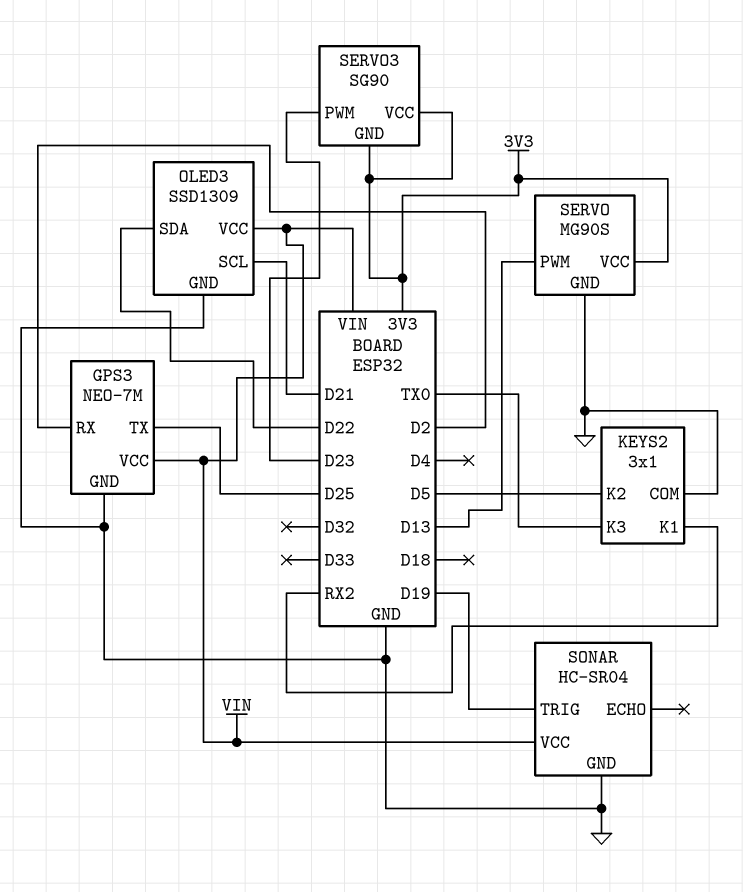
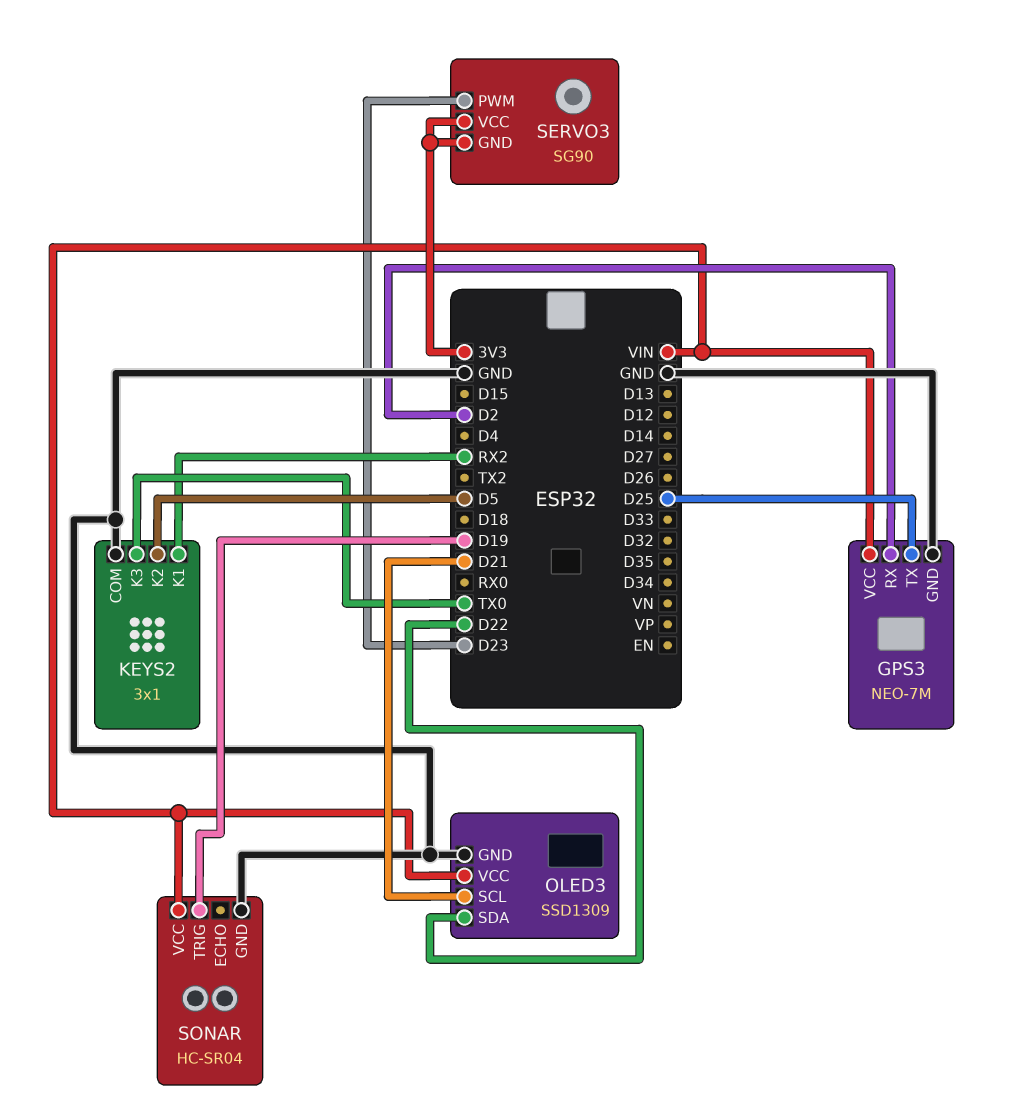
SERVO: MG90S -> none
SERVO pin GND: GND -> none
SERVO pin PWM: D13 -> none
SERVO pin VCC: 3V3 -> none

